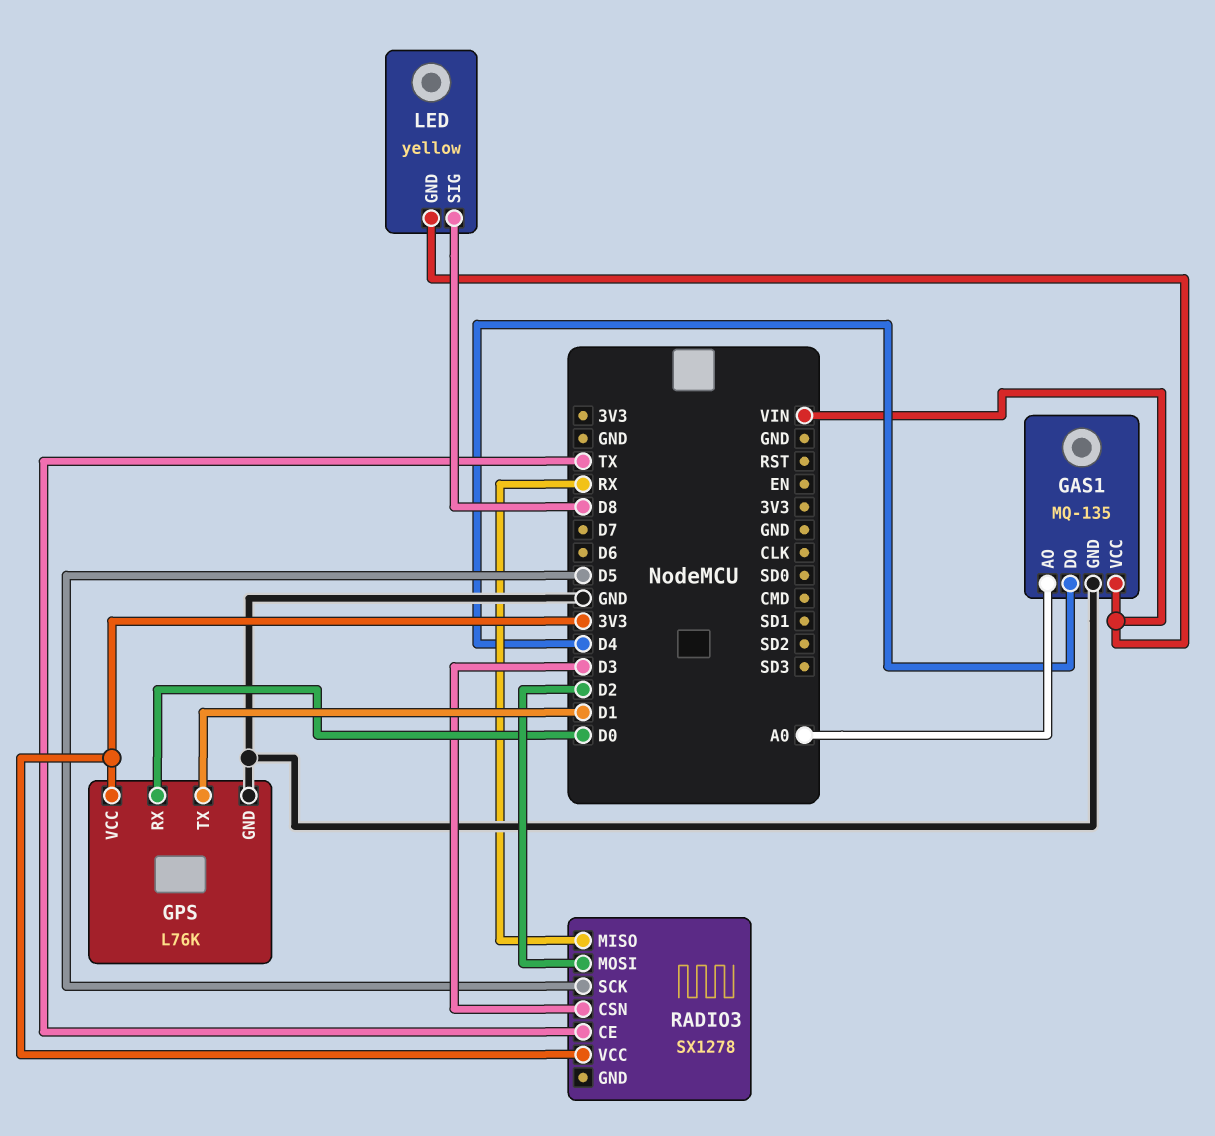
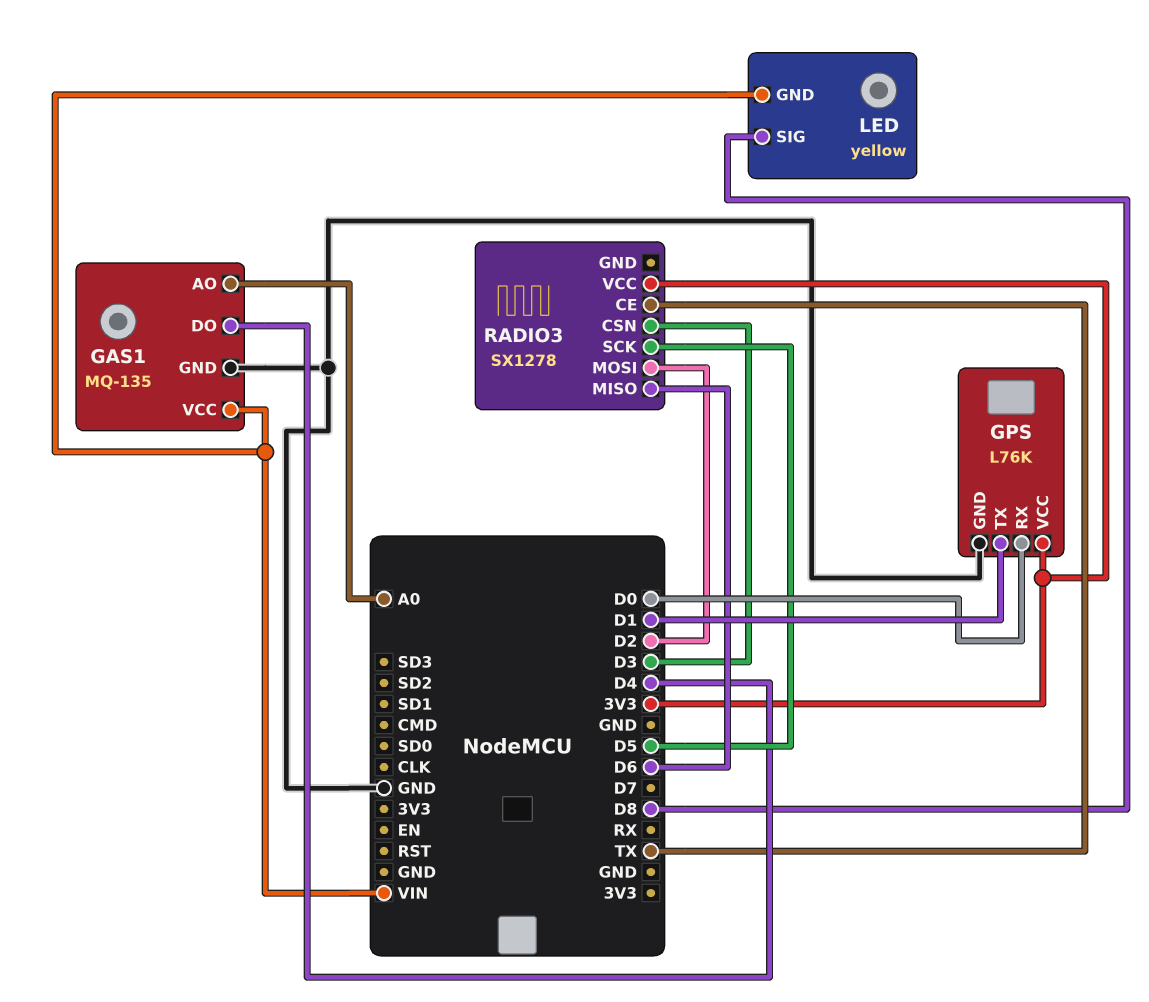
RADIO3 pin MISO: RX -> D6

